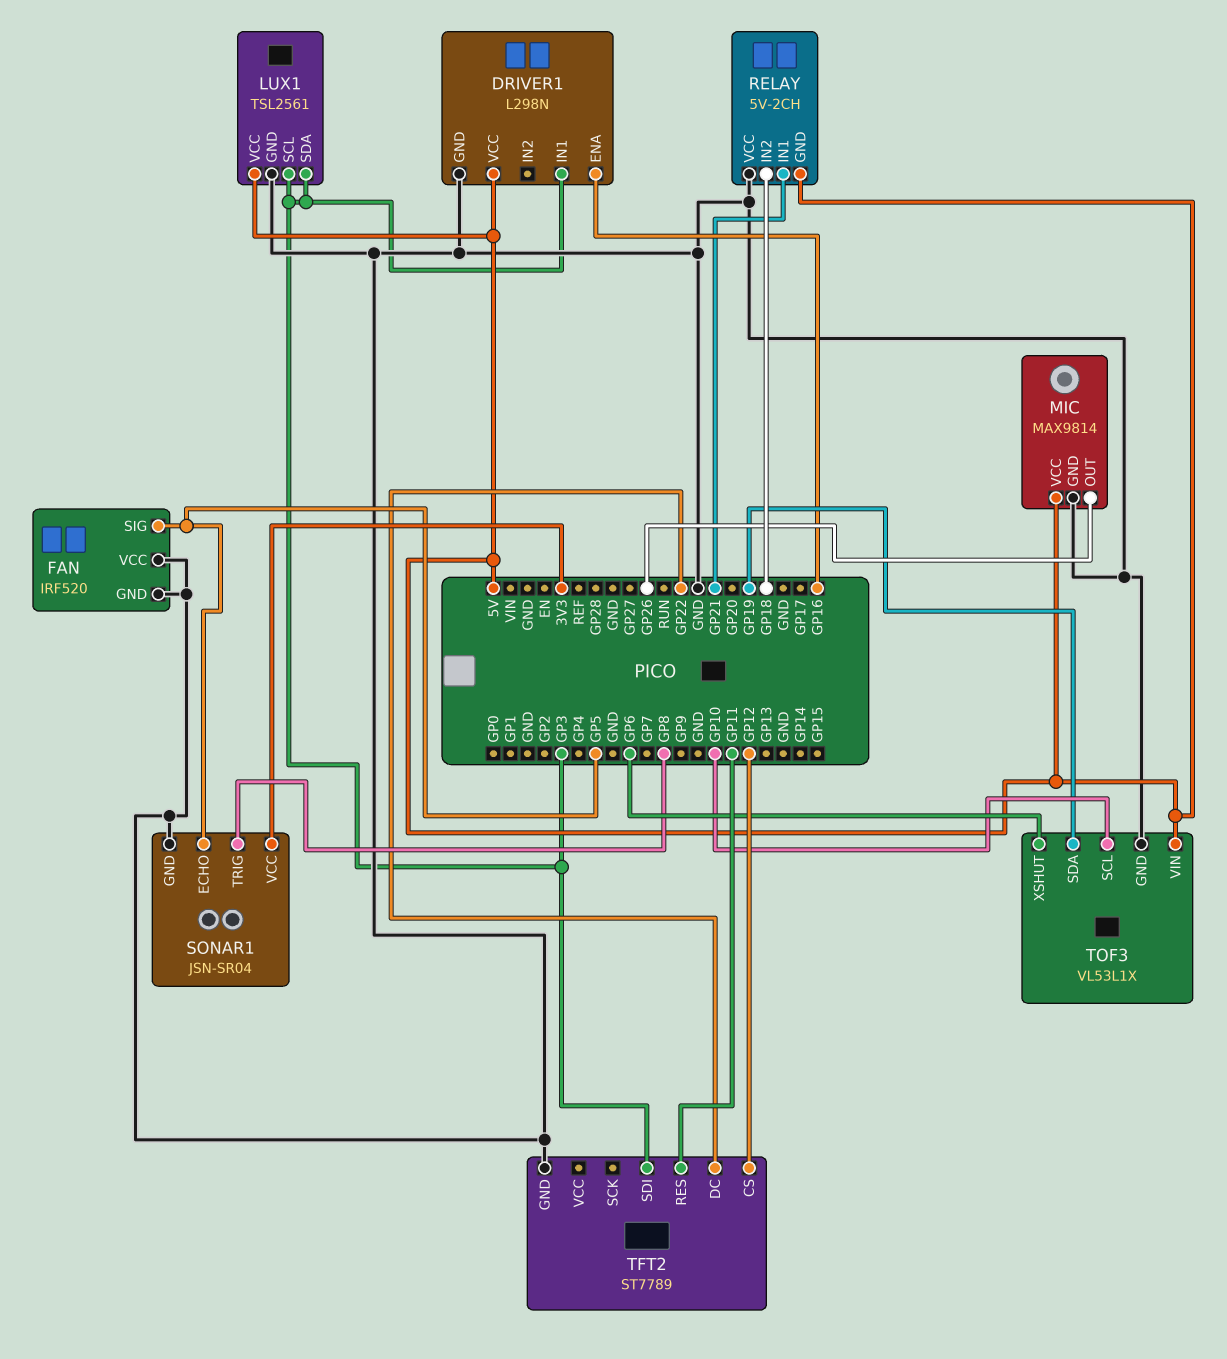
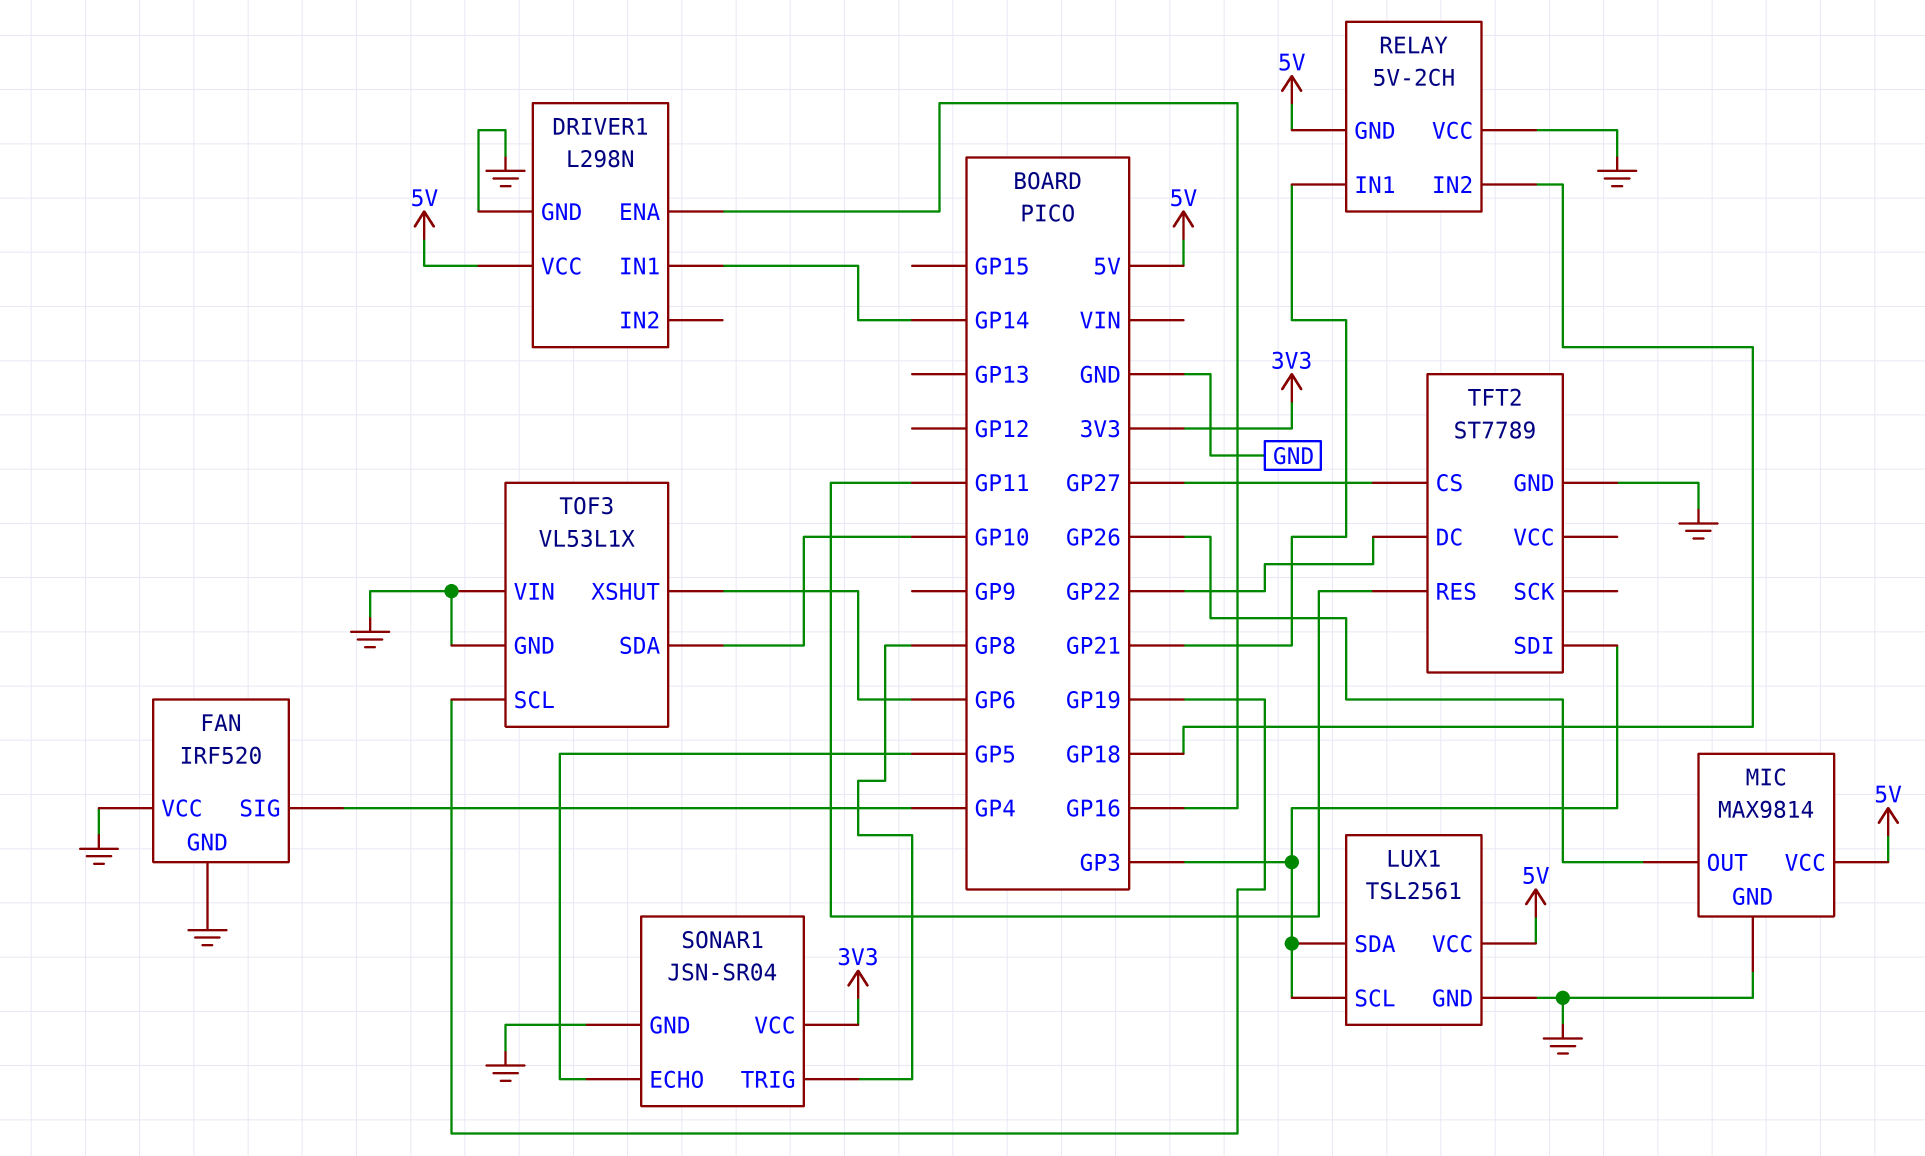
DRIVER1 pin IN1: GP3 -> GP14
FAN pin SIG: GP5 -> GP4
TFT2 pin CS: GP12 -> GP27
TOF3 pin SCL: GP10 -> GP19
TOF3 pin SDA: GP19 -> GP10
TOF3 pin VIN: 5V -> GND

